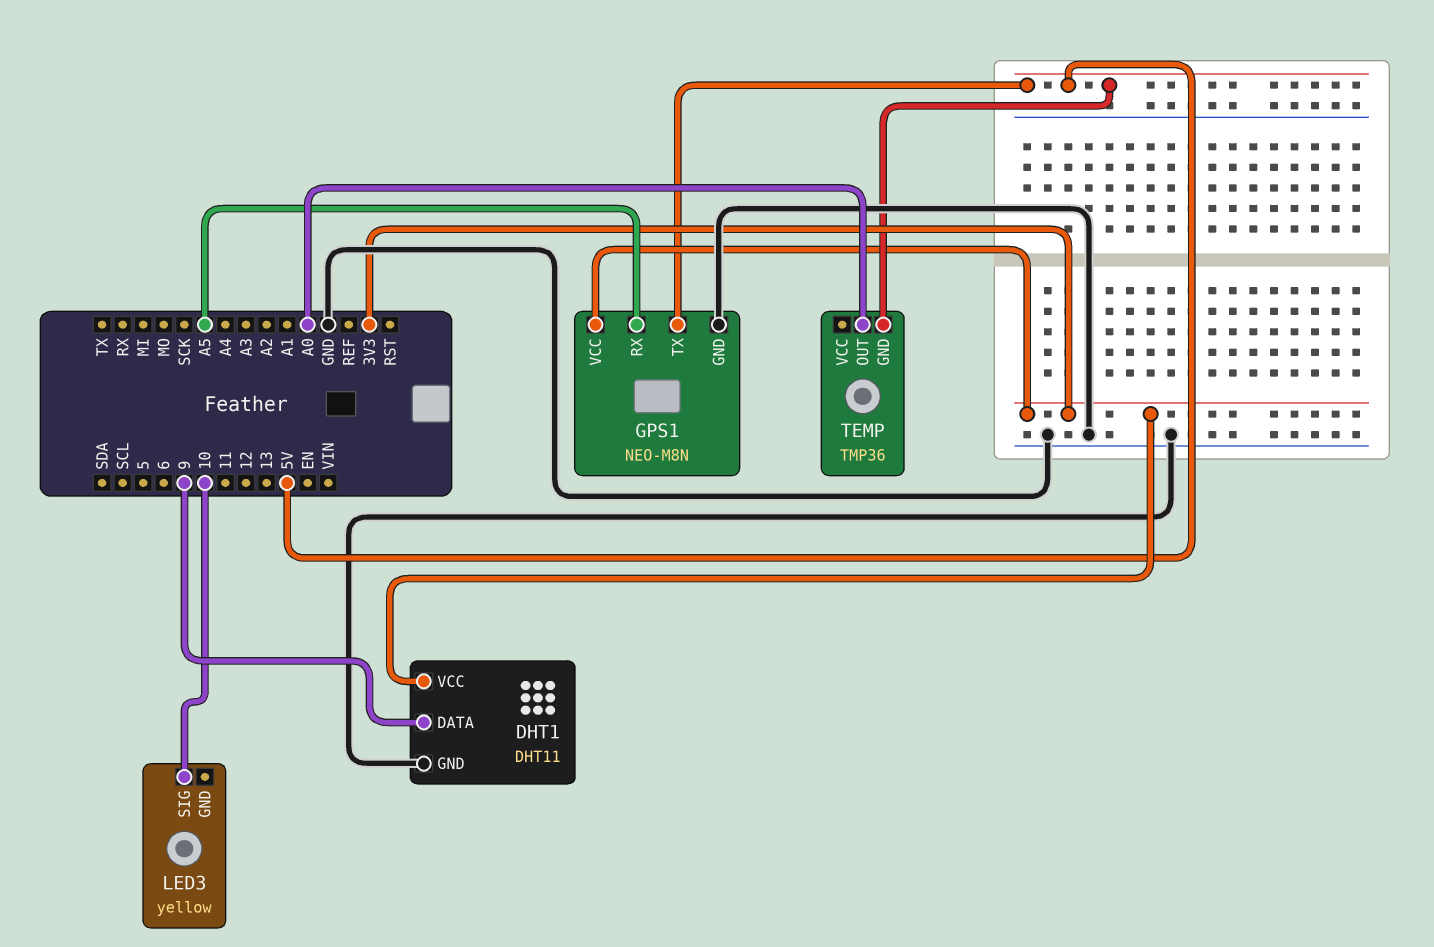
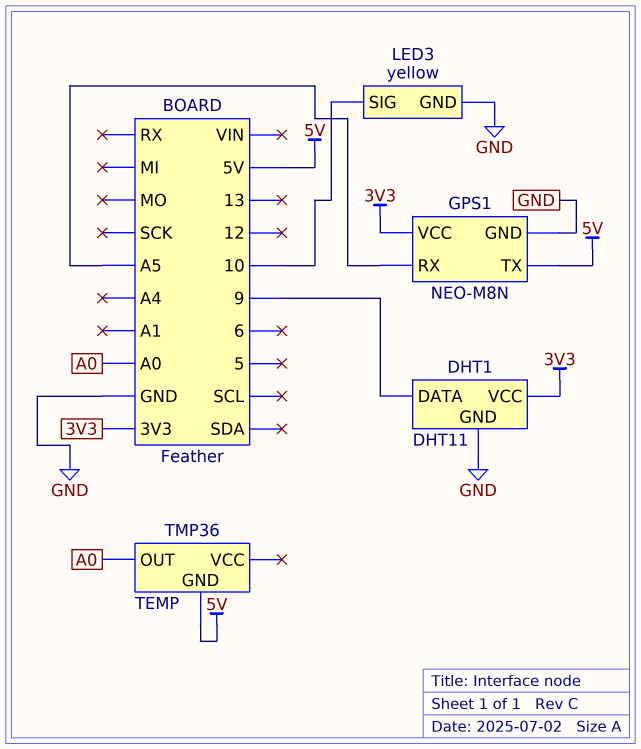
LED3 pin GND: none -> GND

